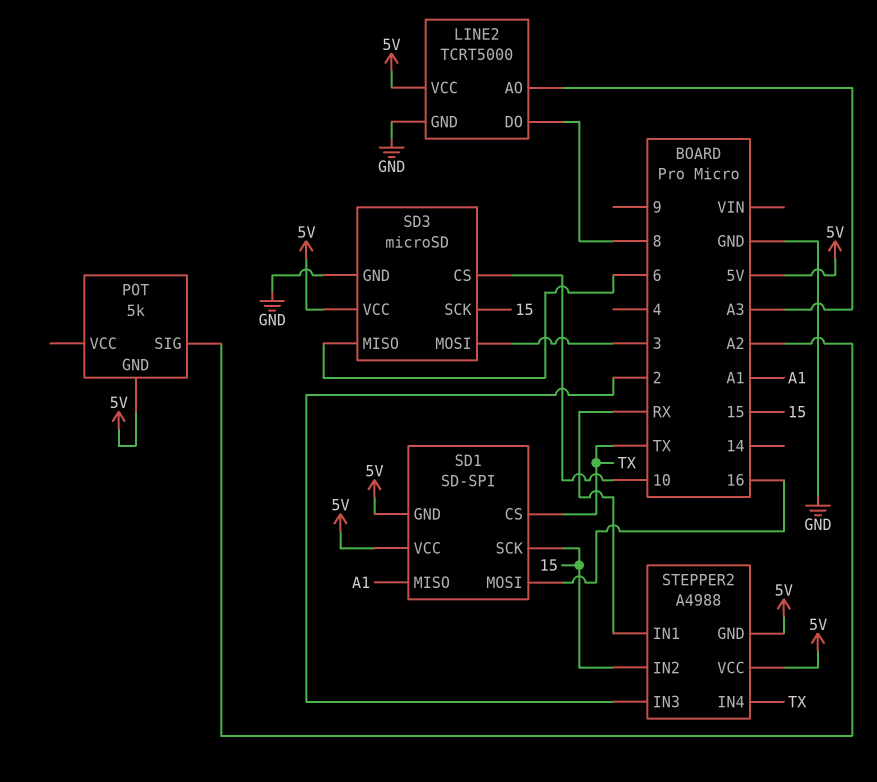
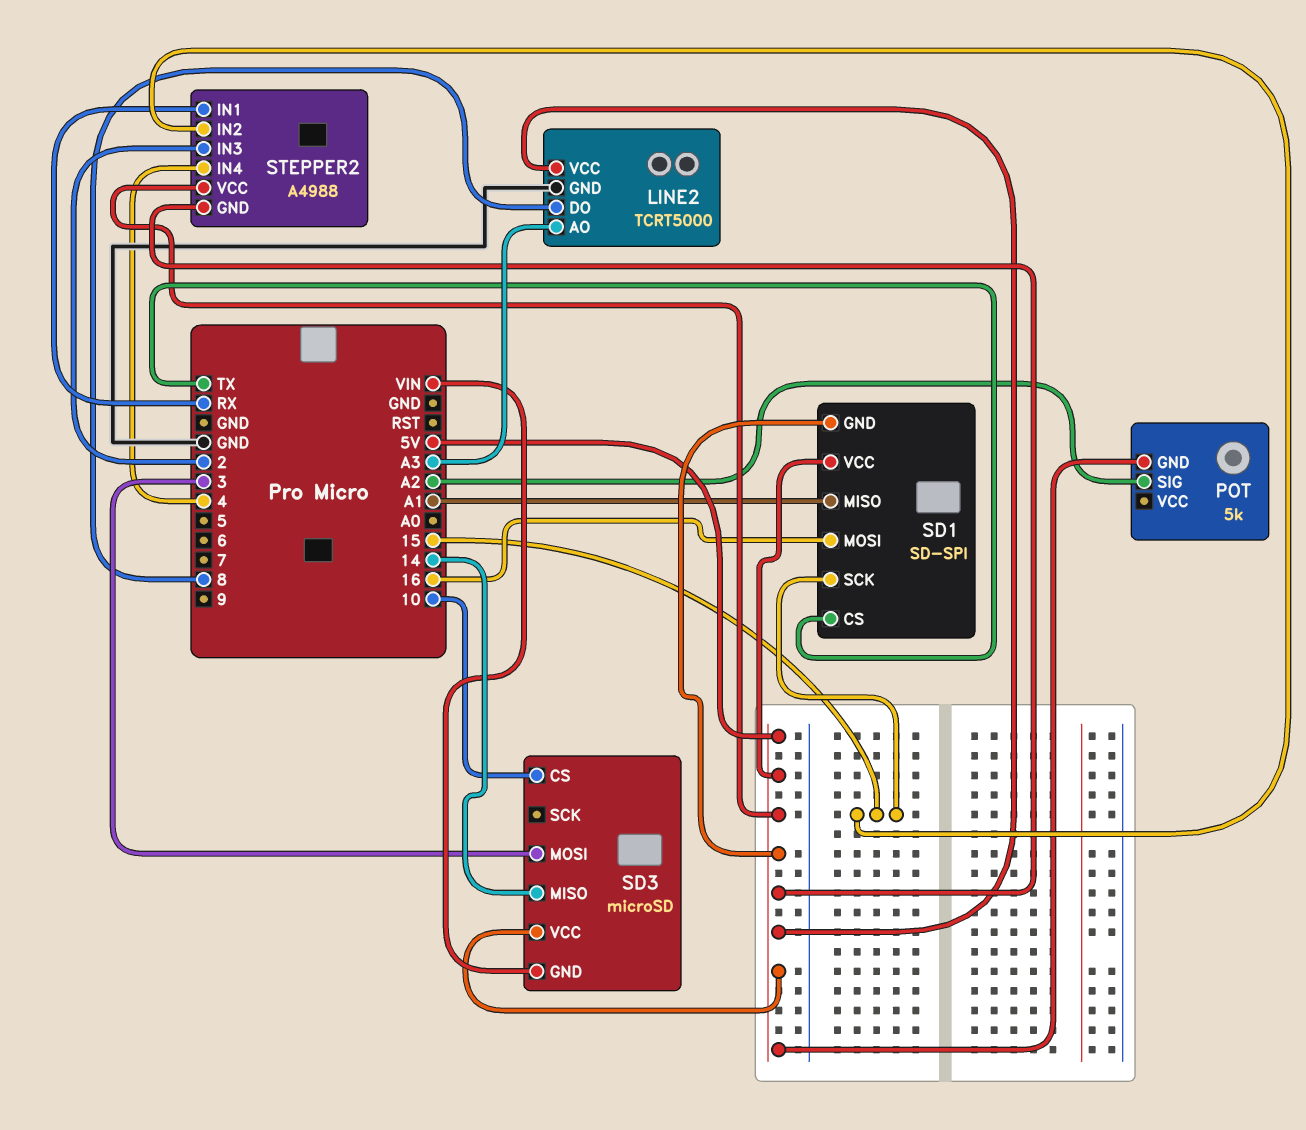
SD3 pin GND: GND -> VIN
SD3 pin MISO: 6 -> 14
SD3 pin SCK: 15 -> none
STEPPER2 pin IN4: TX -> 4

